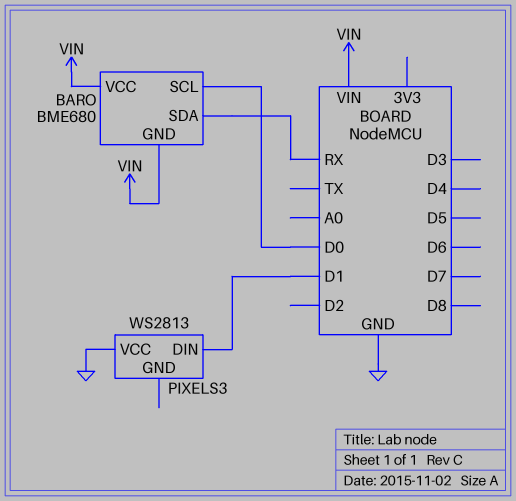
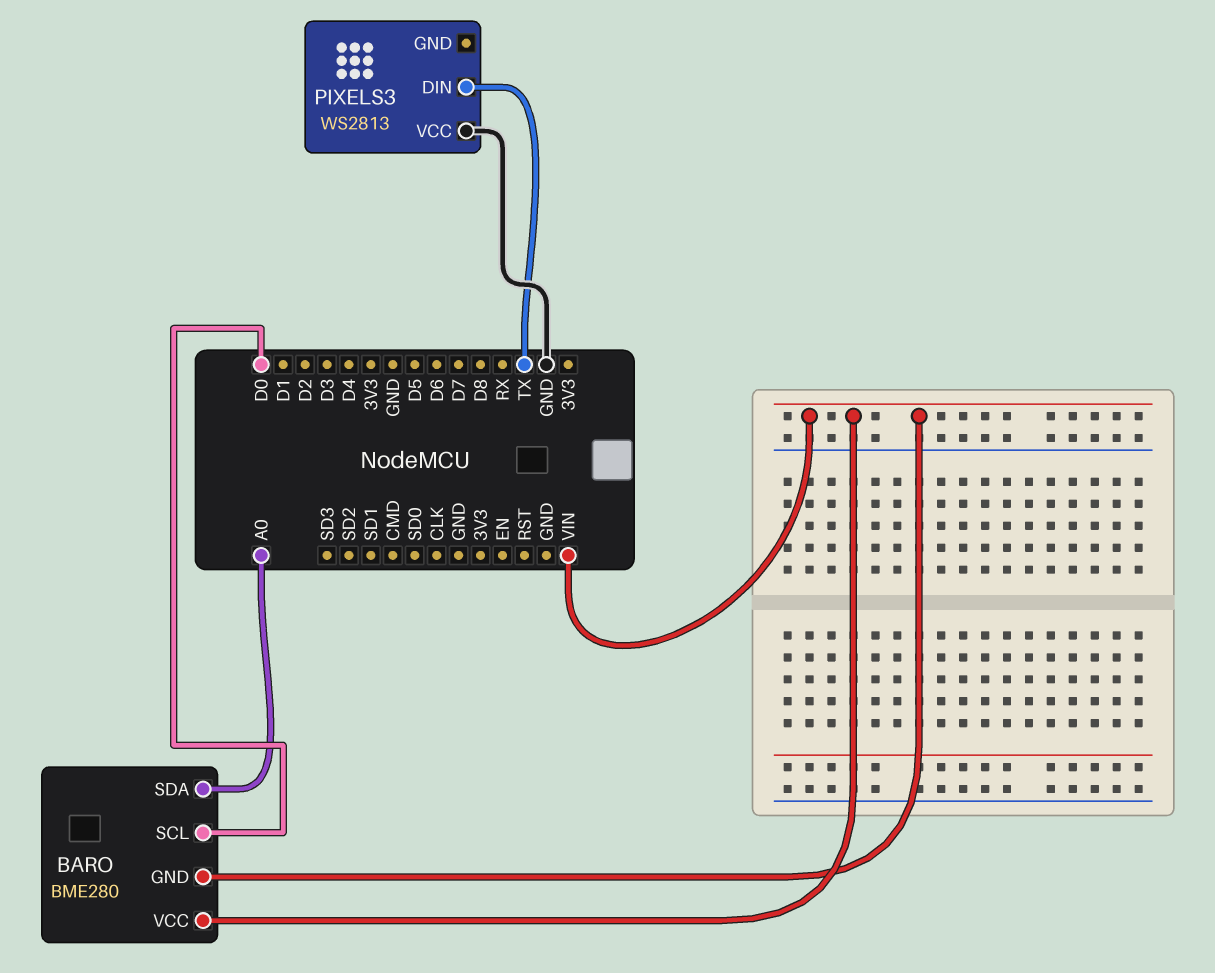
BARO: BME680 -> BME280
BARO pin SDA: RX -> A0
PIXELS3 pin DIN: D1 -> TX

